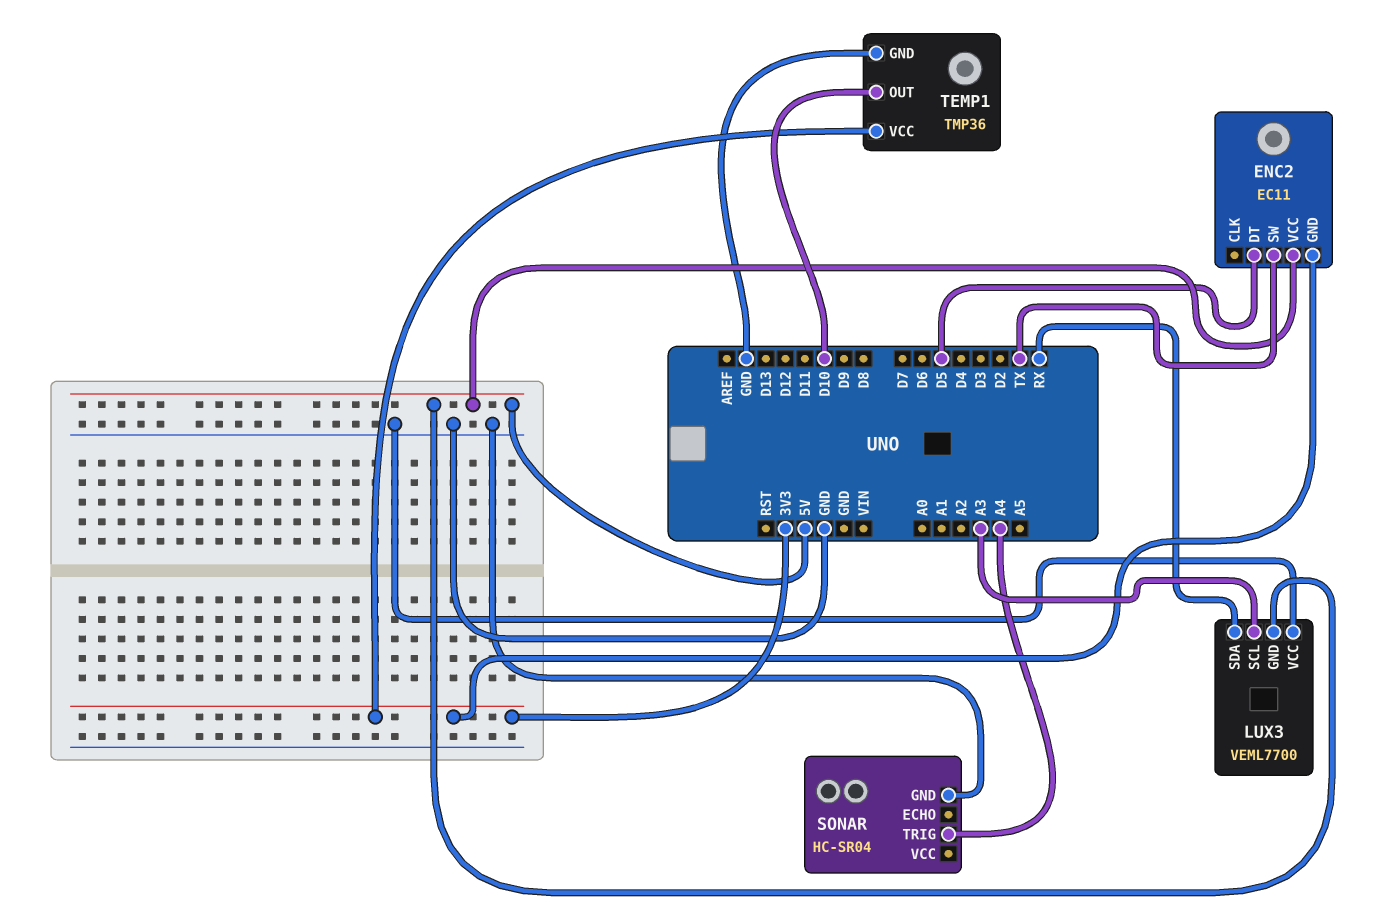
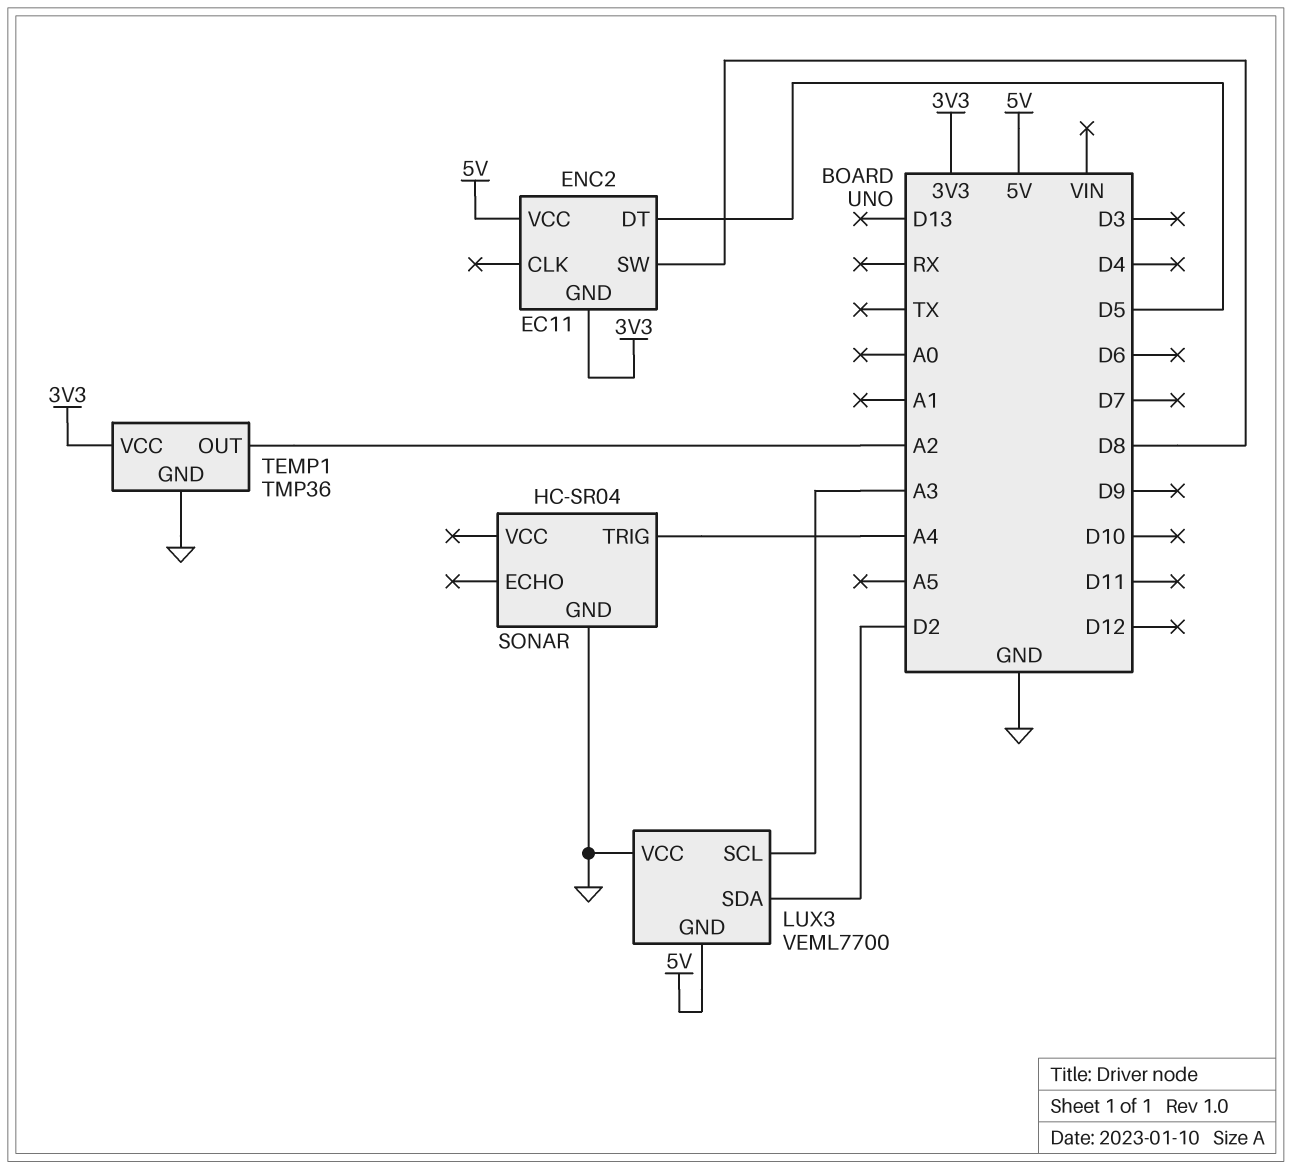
ENC2 pin SW: TX -> D8
LUX3 pin SDA: RX -> D2
TEMP1 pin OUT: D10 -> A2

